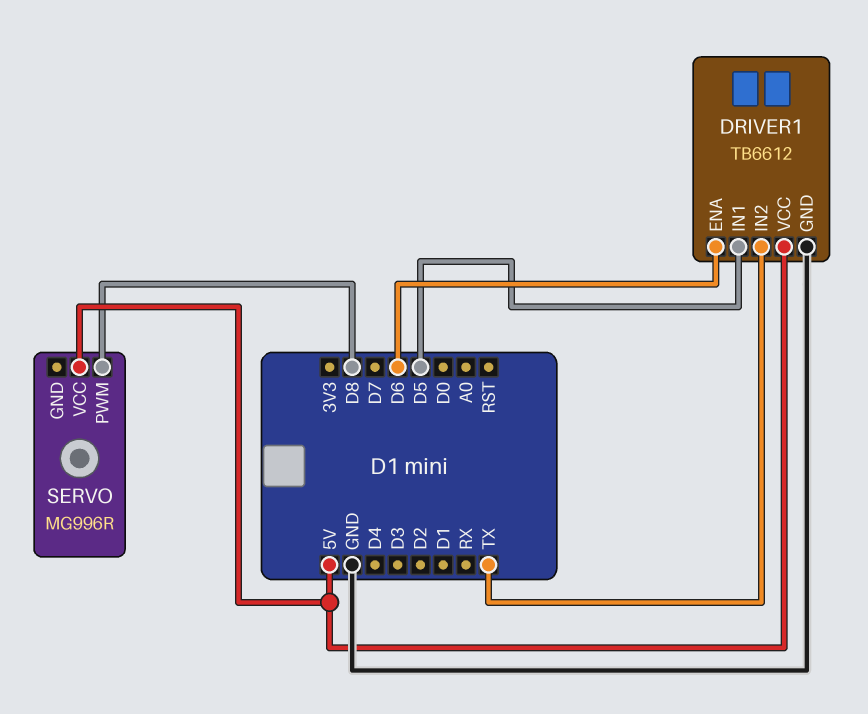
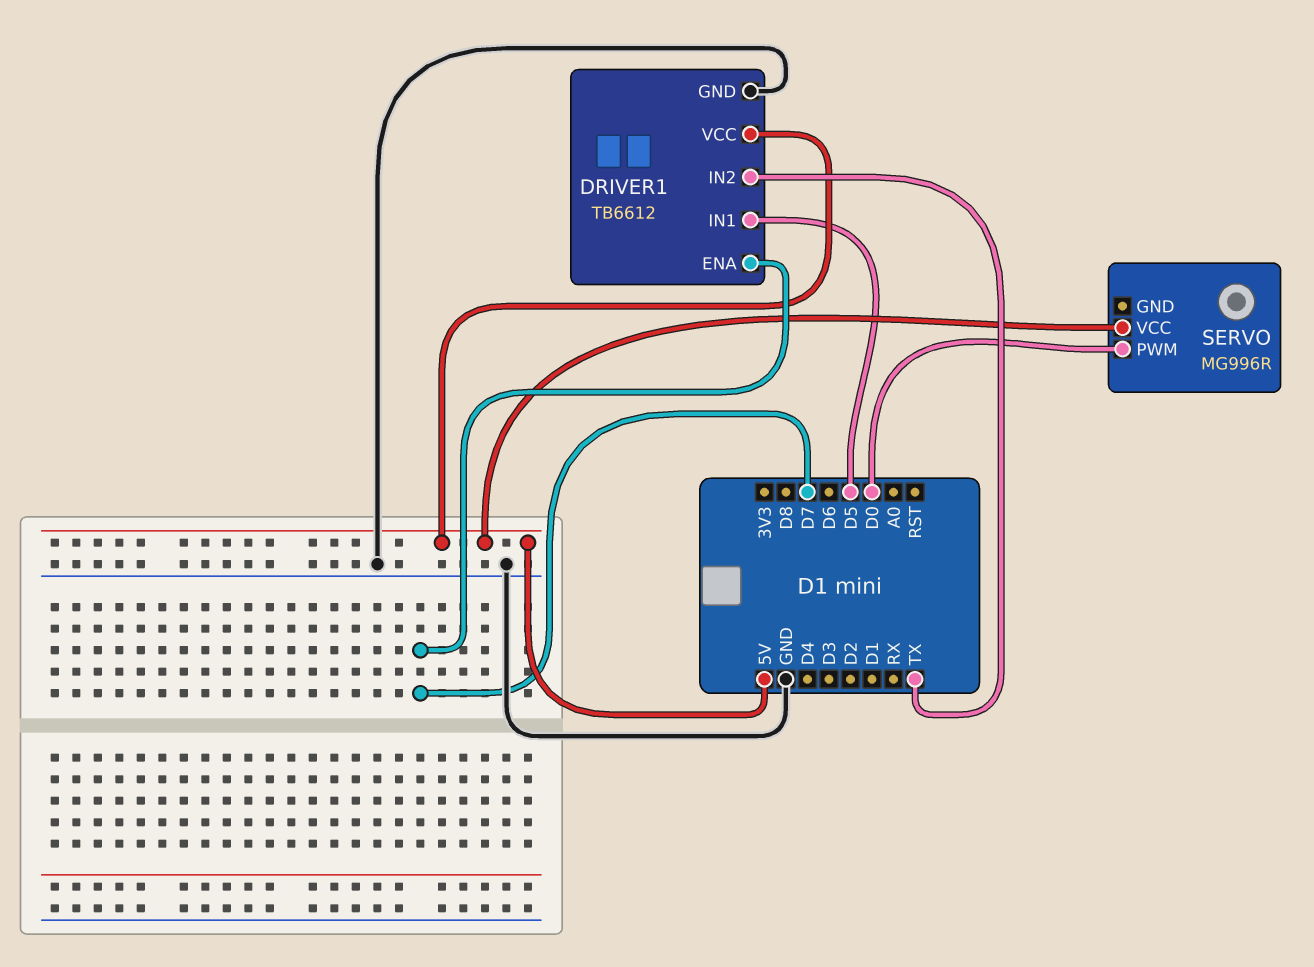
DRIVER1 pin ENA: D6 -> D7
SERVO pin PWM: D8 -> D0

